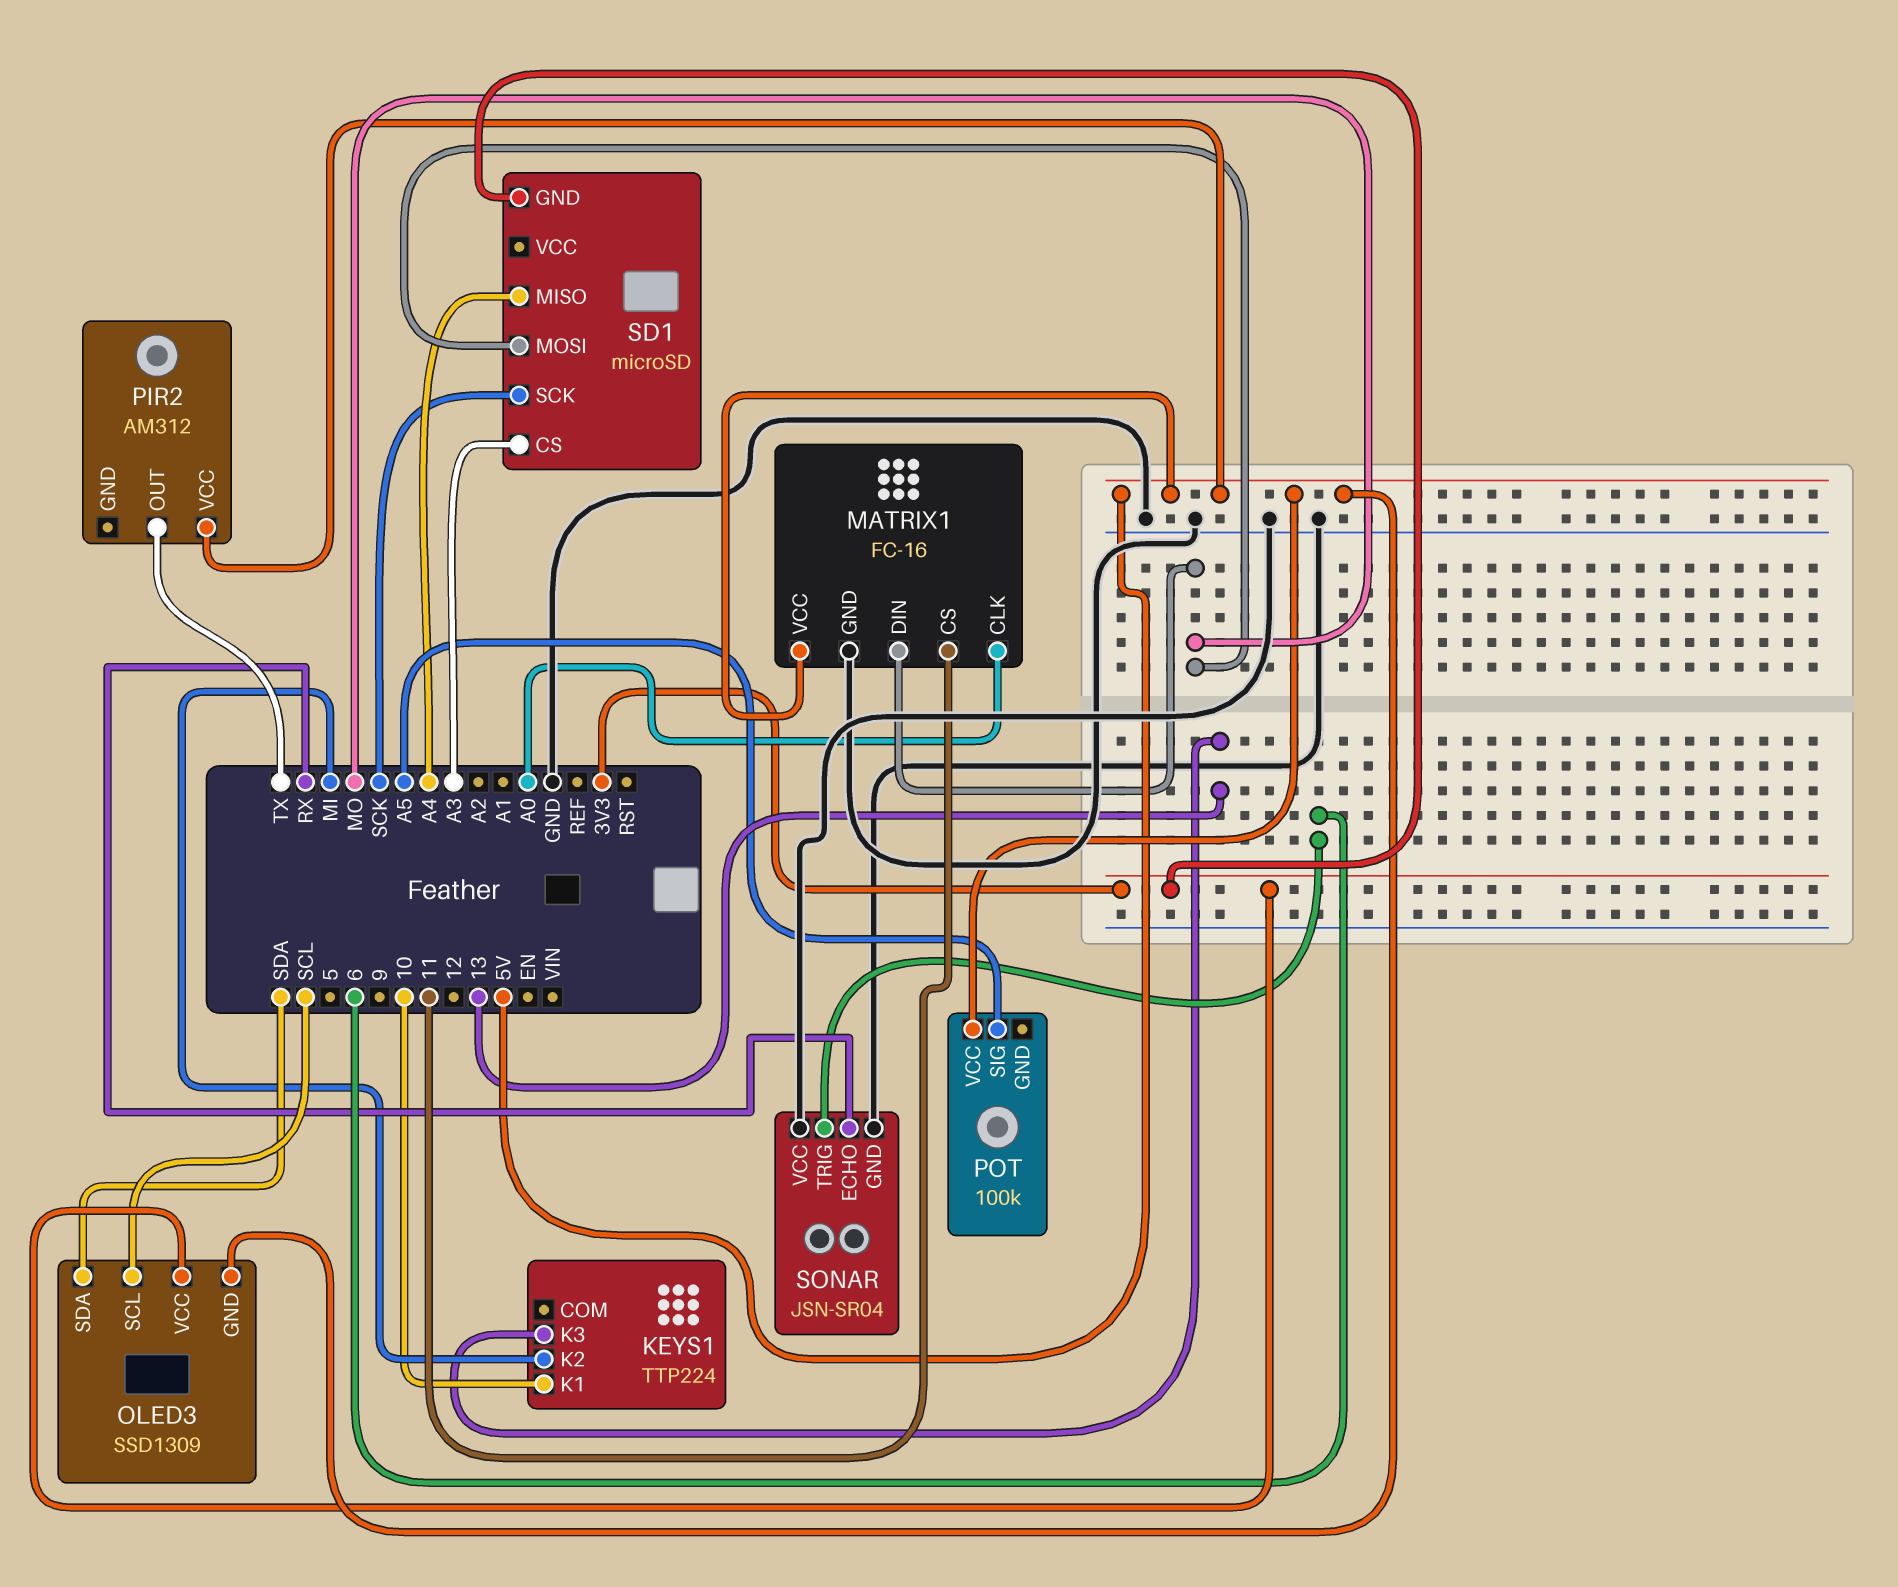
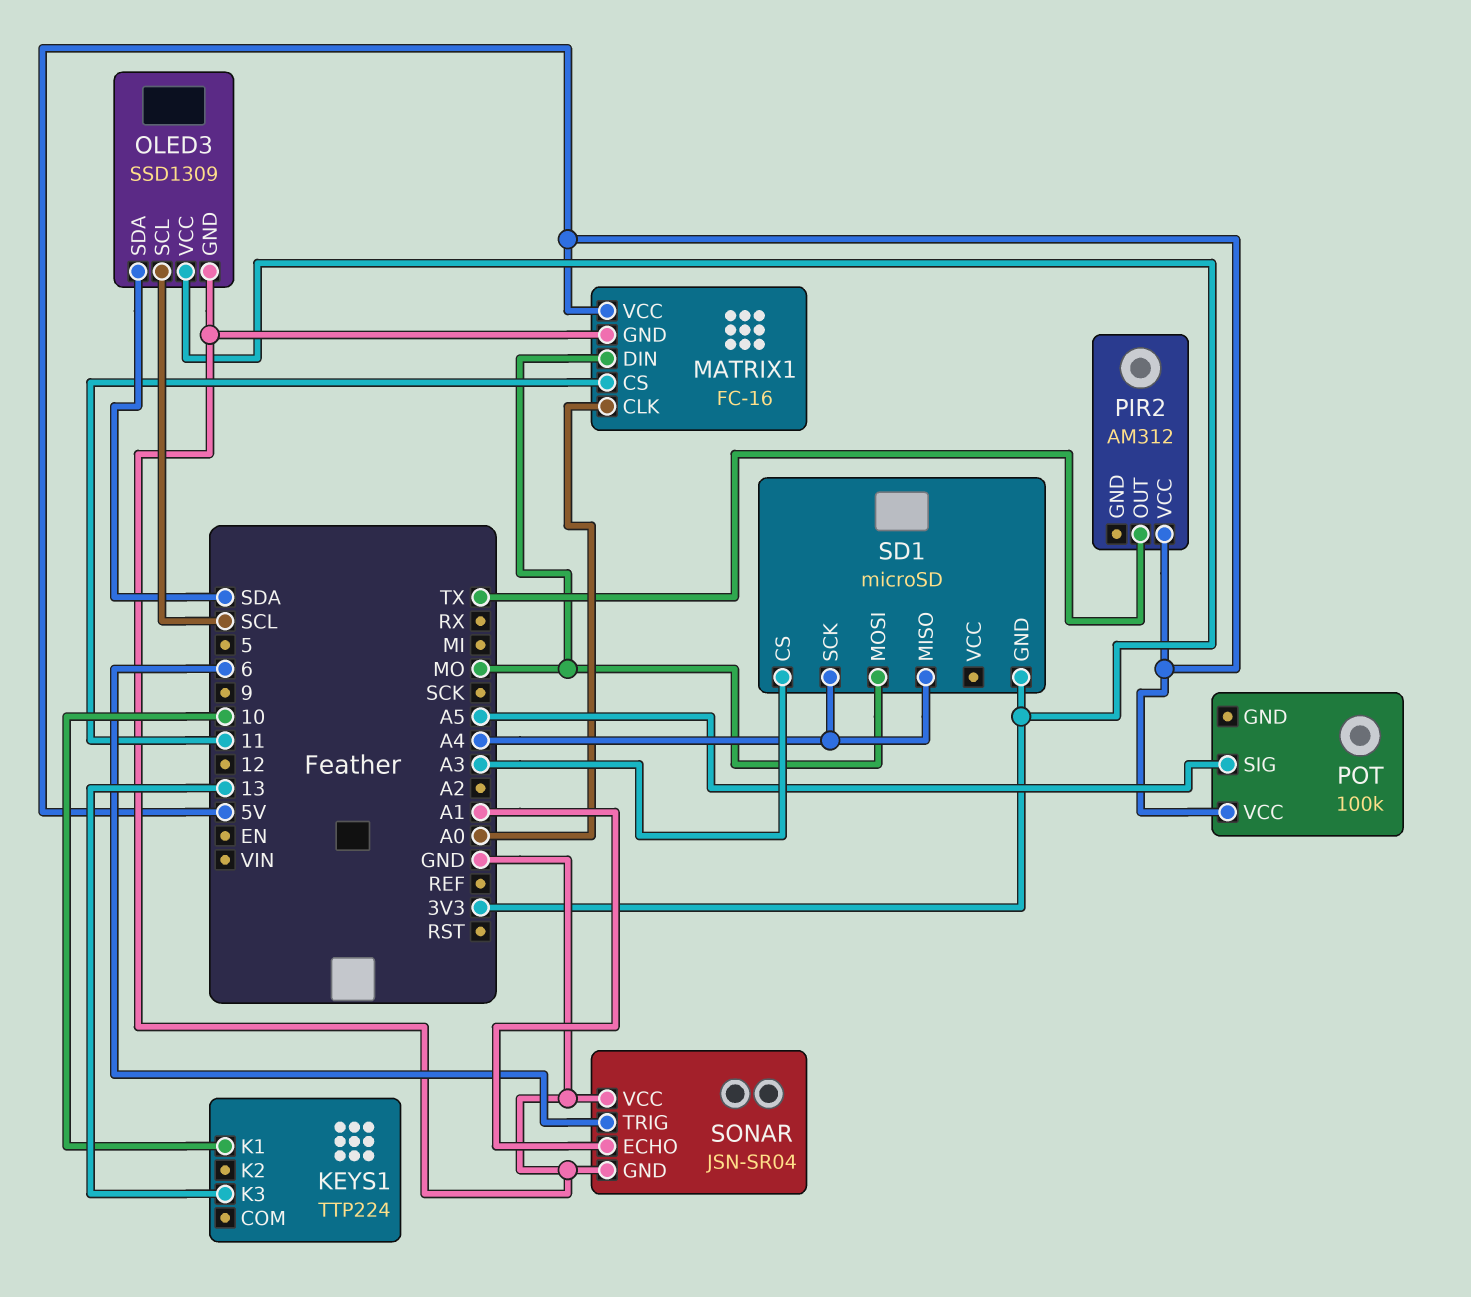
KEYS1 pin K2: MI -> none
OLED3 pin GND: 5V -> GND
SD1 pin SCK: SCK -> A4
SONAR pin ECHO: RX -> A1

